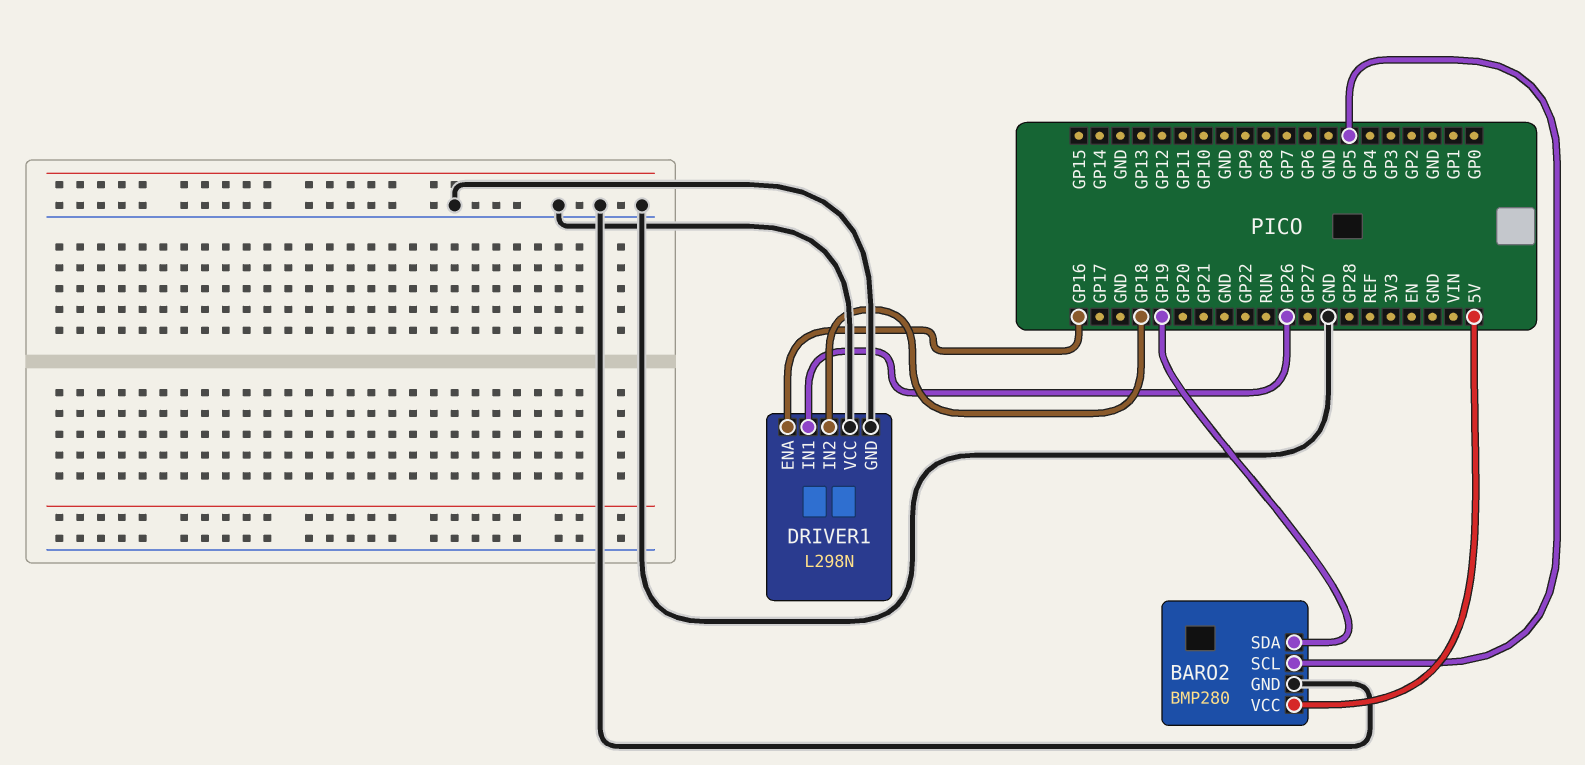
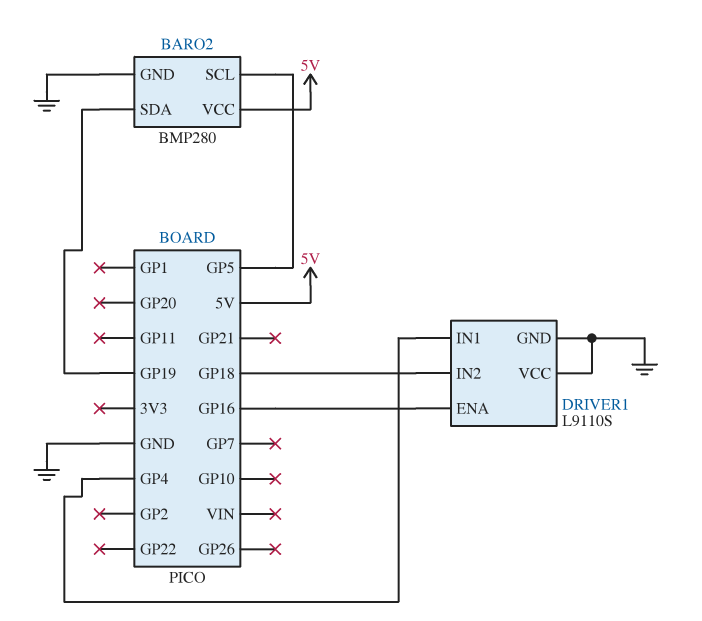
DRIVER1: L298N -> L9110S
DRIVER1 pin IN1: GP26 -> GP4

